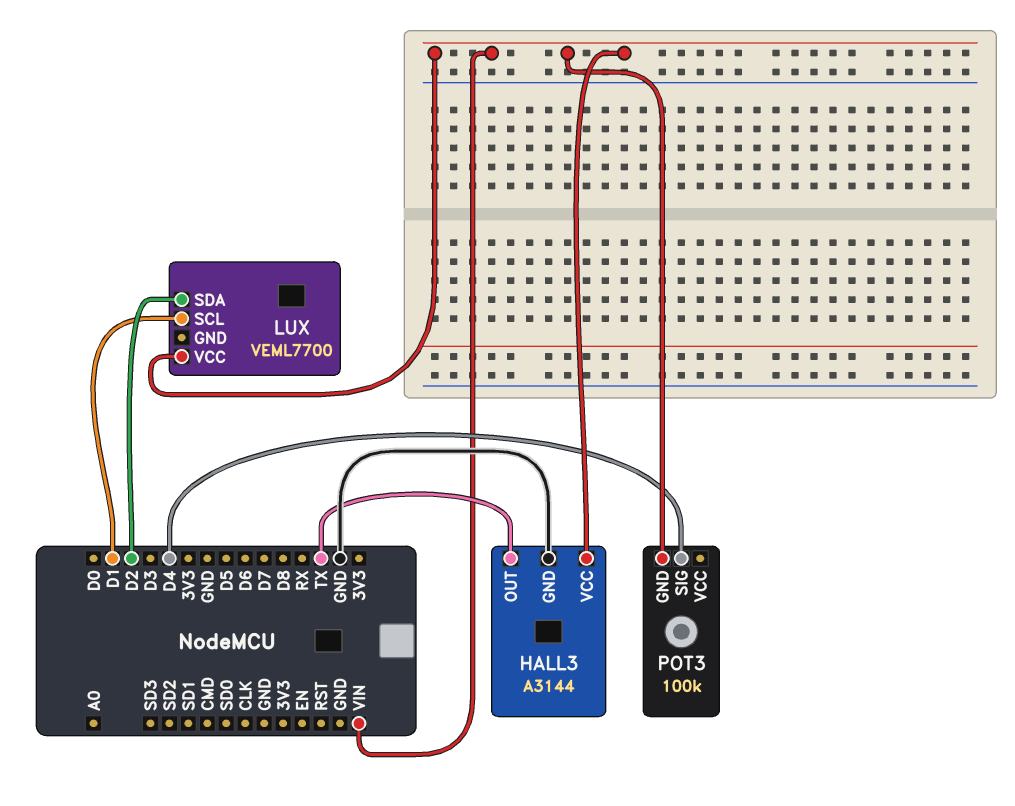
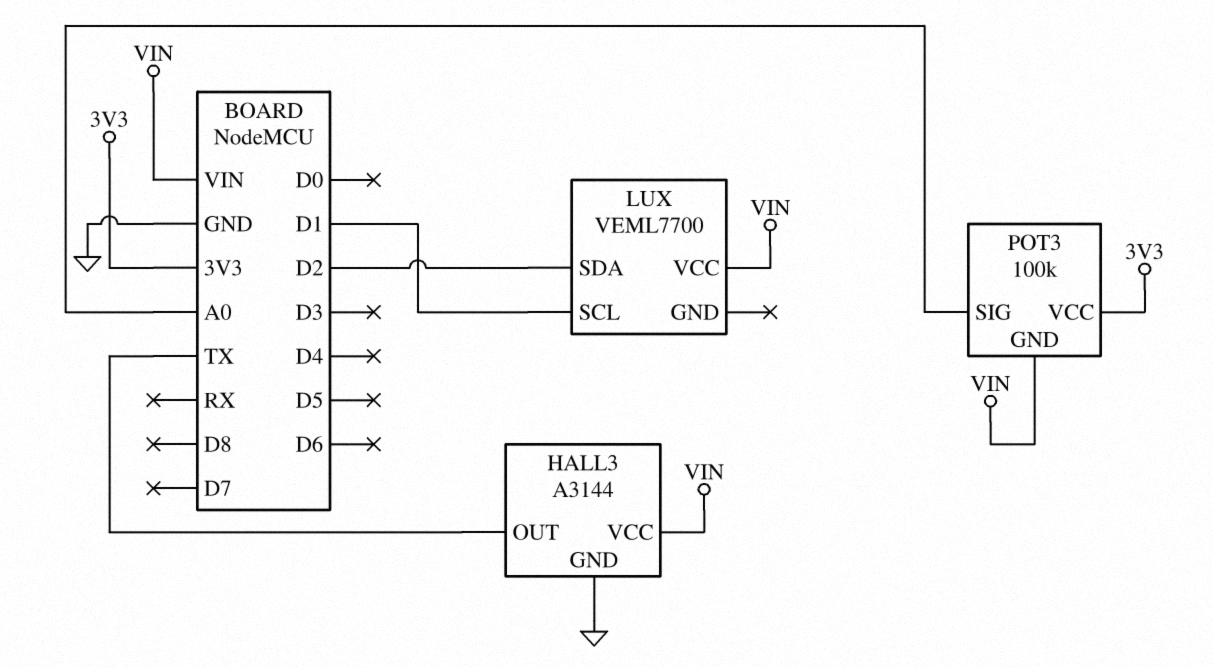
POT3 pin SIG: D4 -> A0
POT3 pin VCC: none -> 3V3

